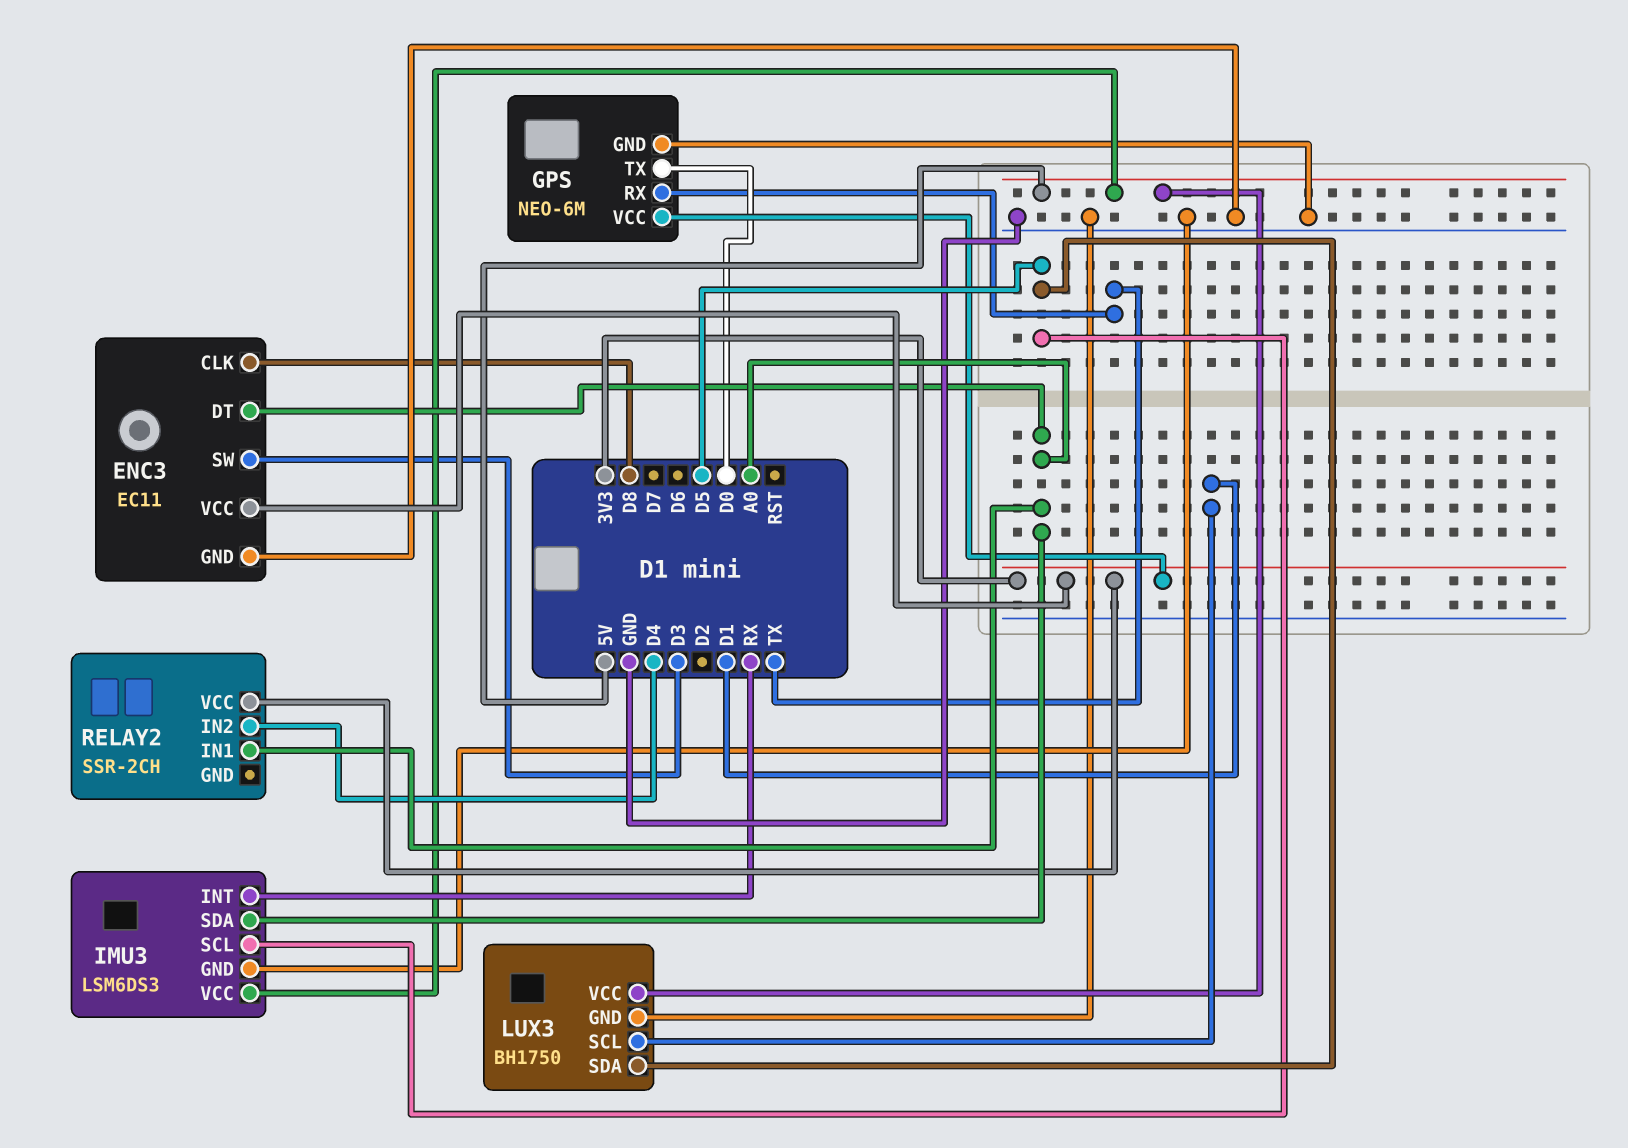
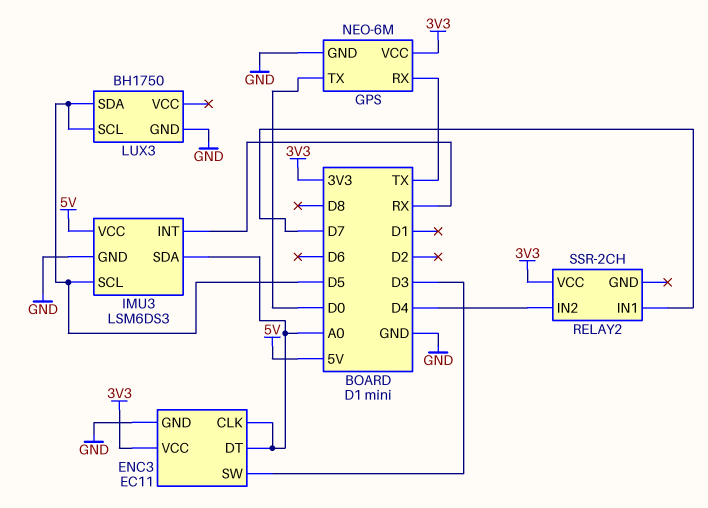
ENC3 pin CLK: D8 -> A0
LUX3 pin SCL: D1 -> D5
LUX3 pin VCC: 5V -> none
RELAY2 pin IN1: A0 -> D7

